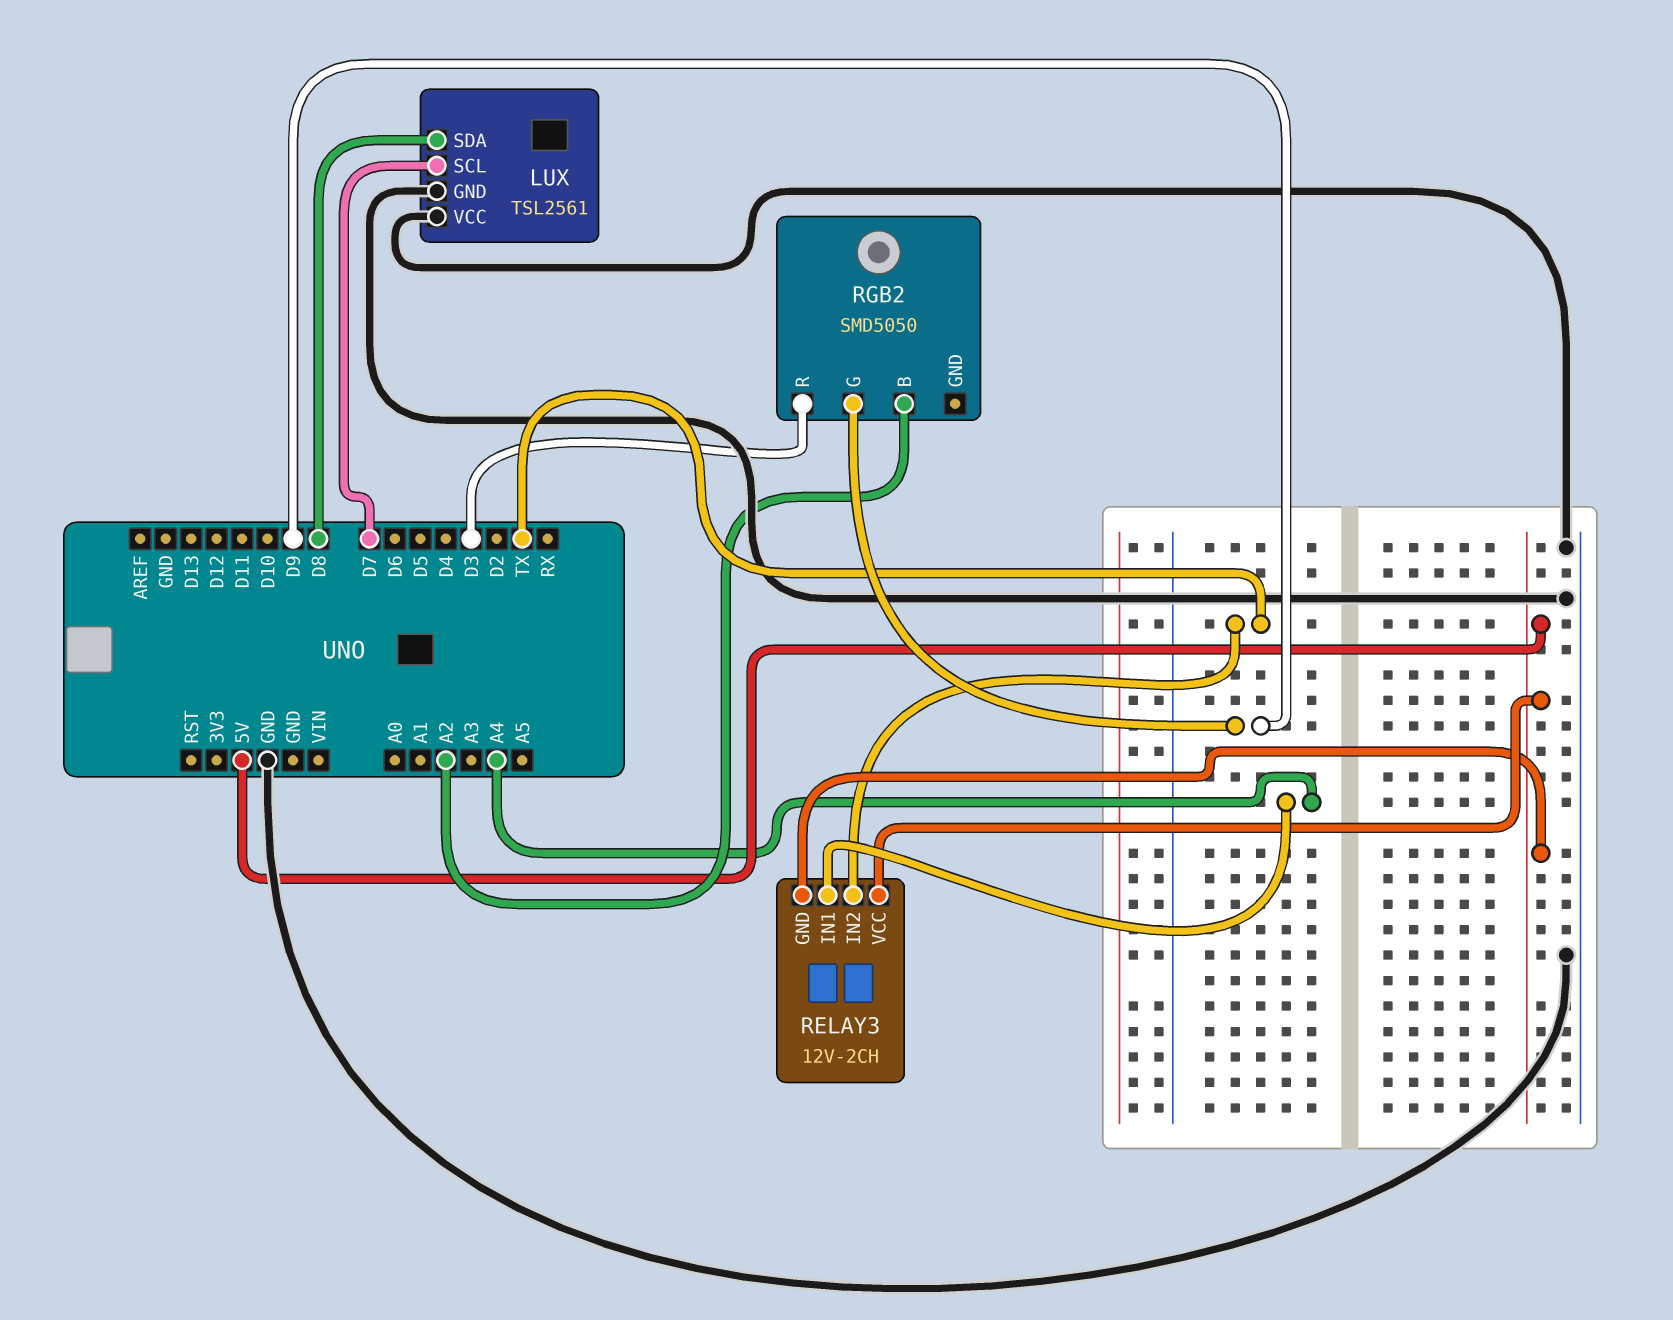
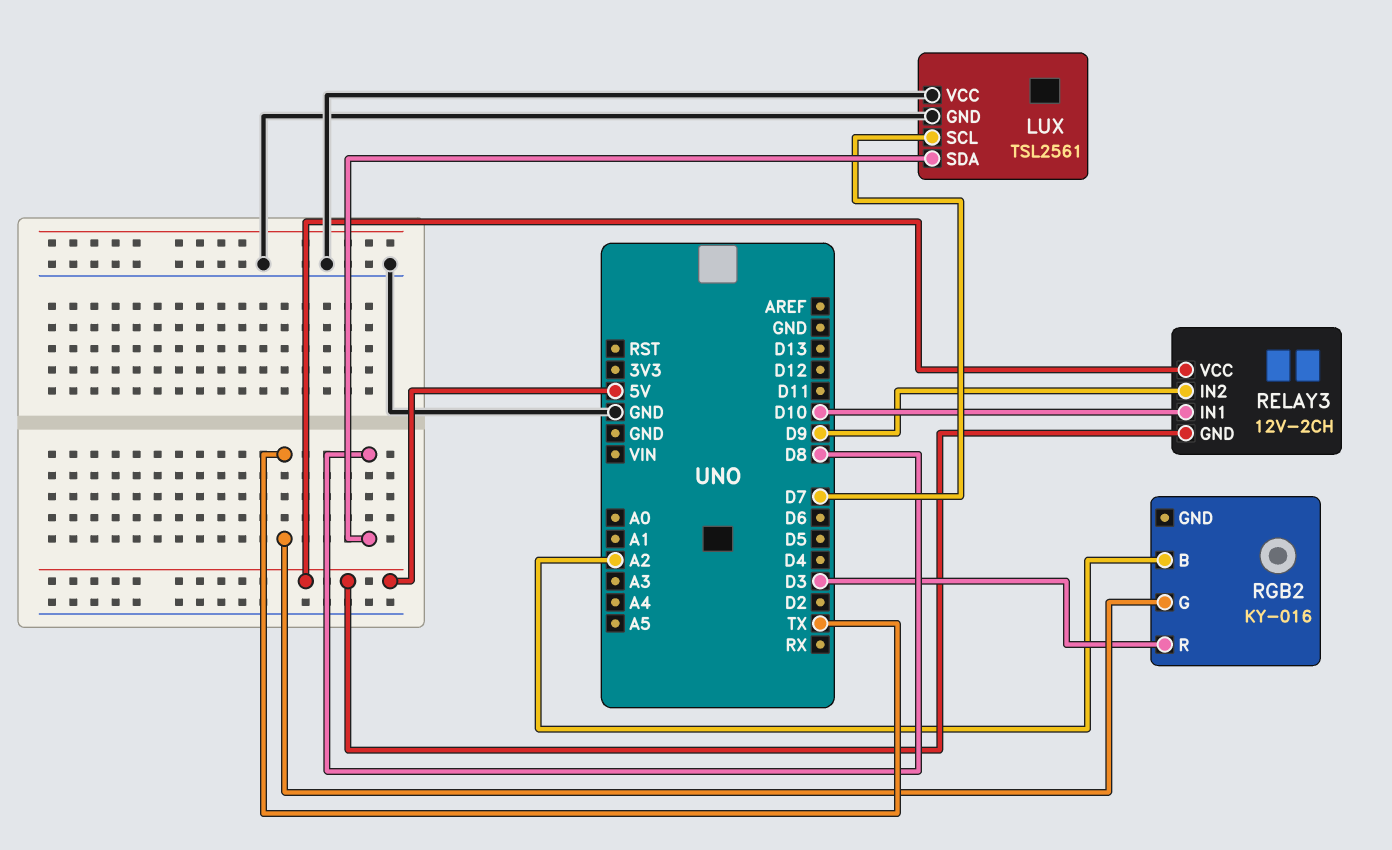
RELAY3 pin IN1: A4 -> D10
RELAY3 pin IN2: TX -> D9
RGB2: SMD5050 -> KY-016
RGB2 pin G: D9 -> TX

